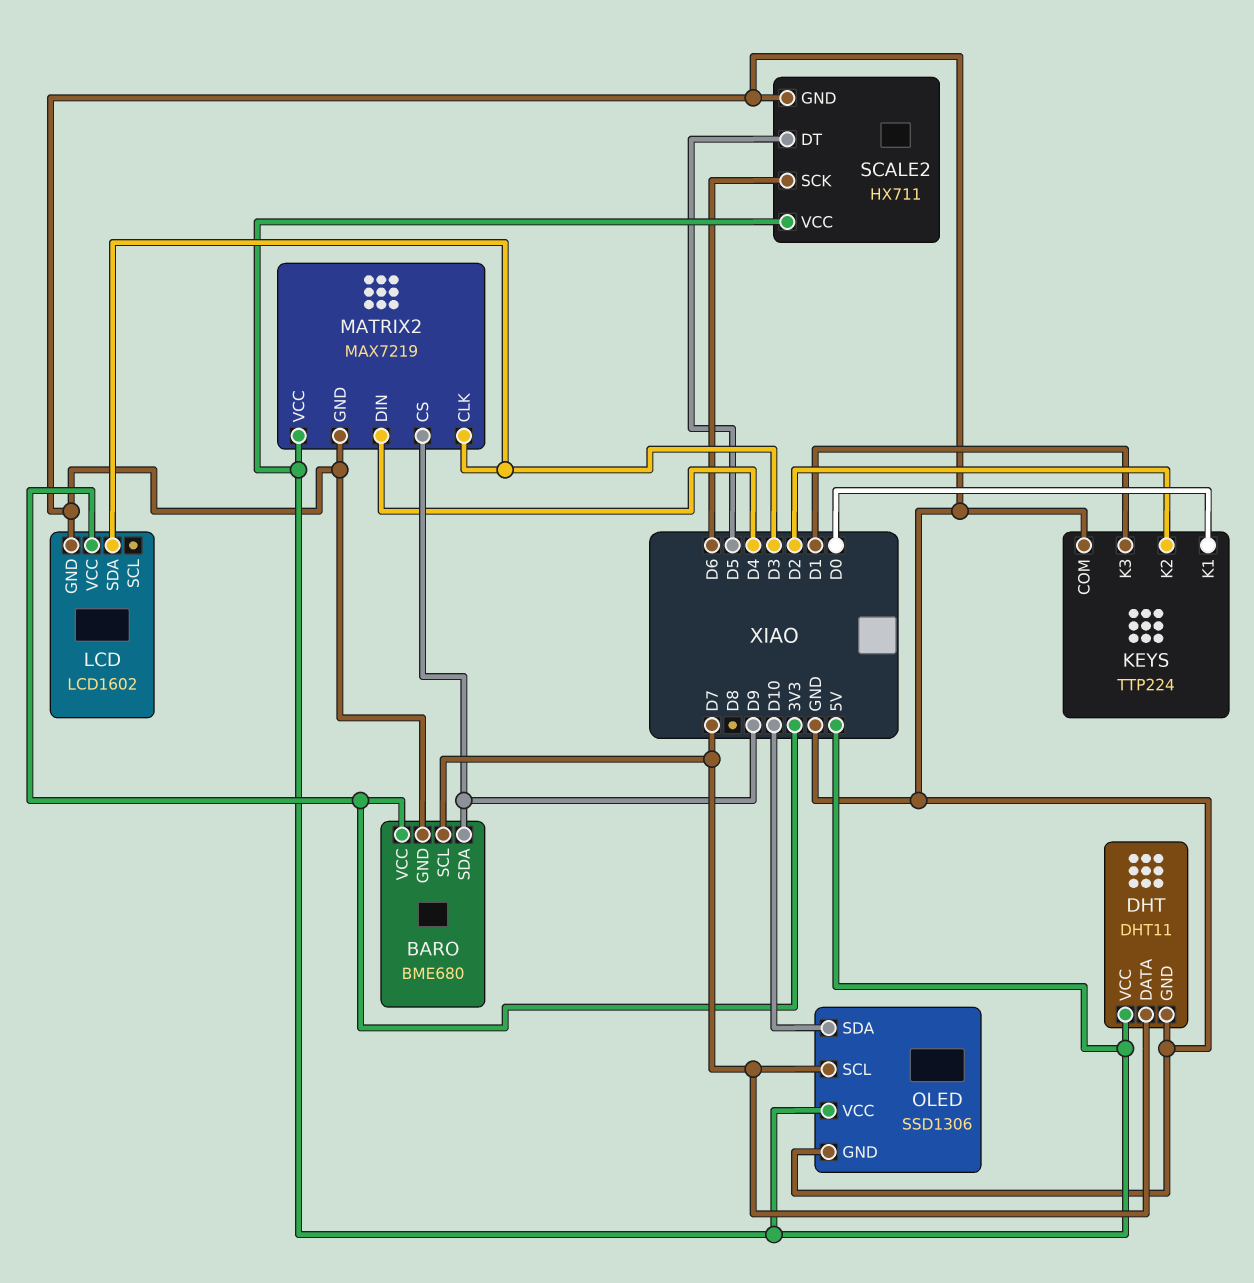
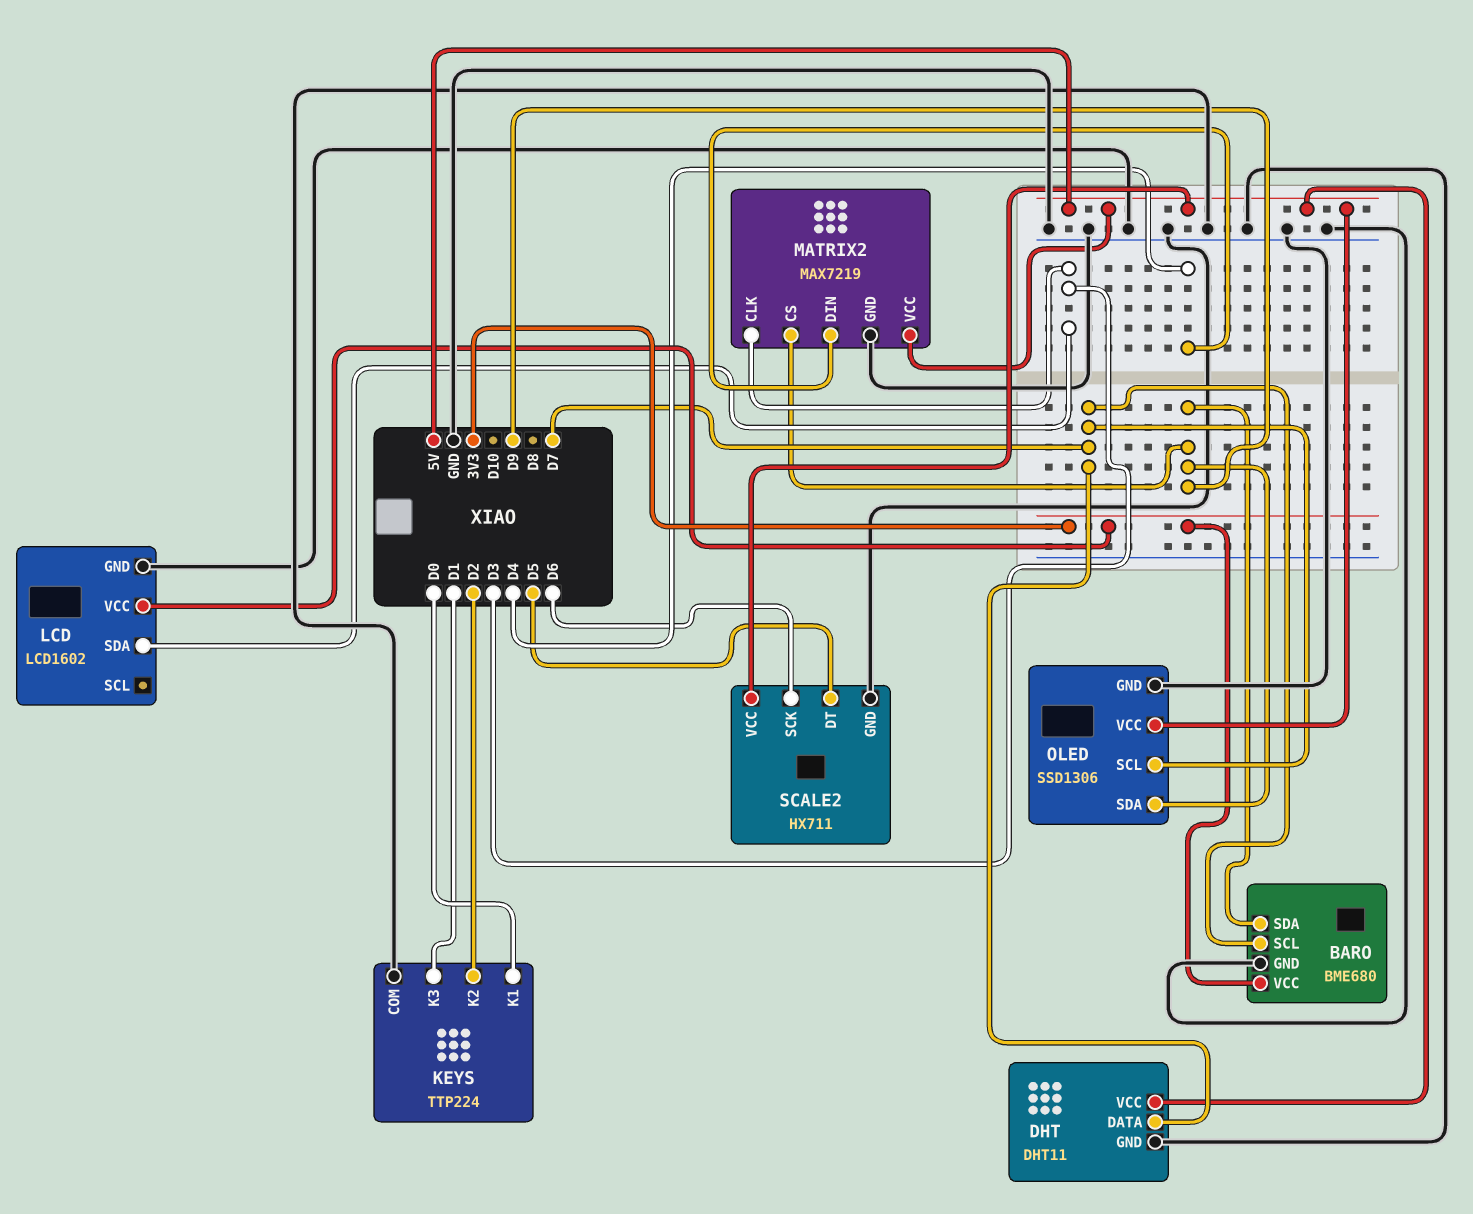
OLED pin SDA: D10 -> D9

